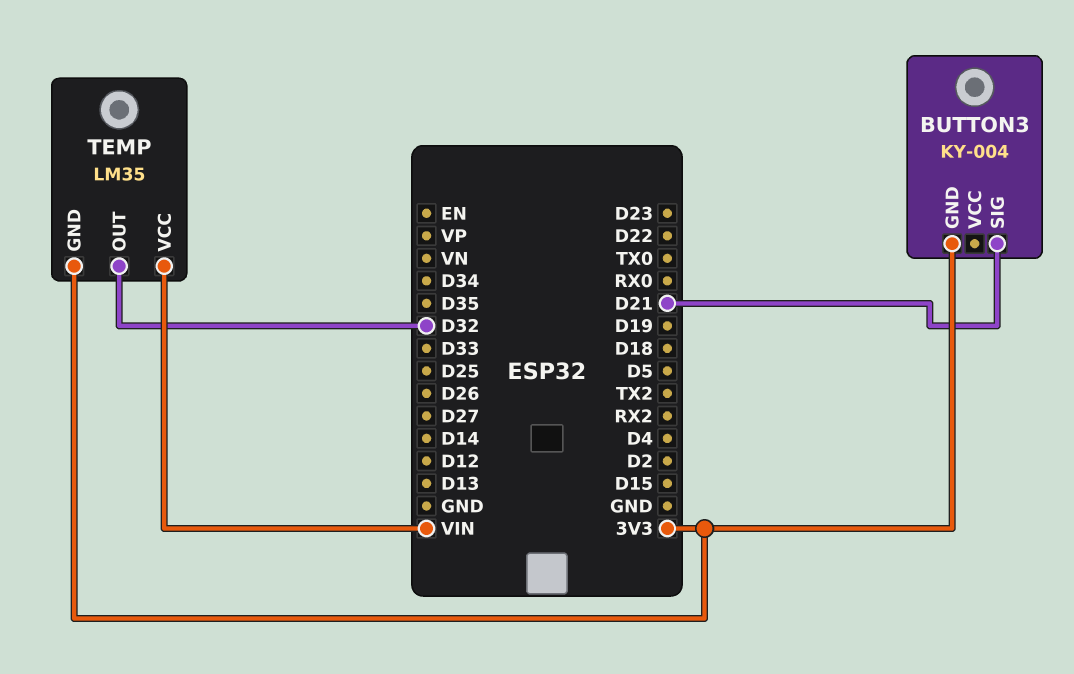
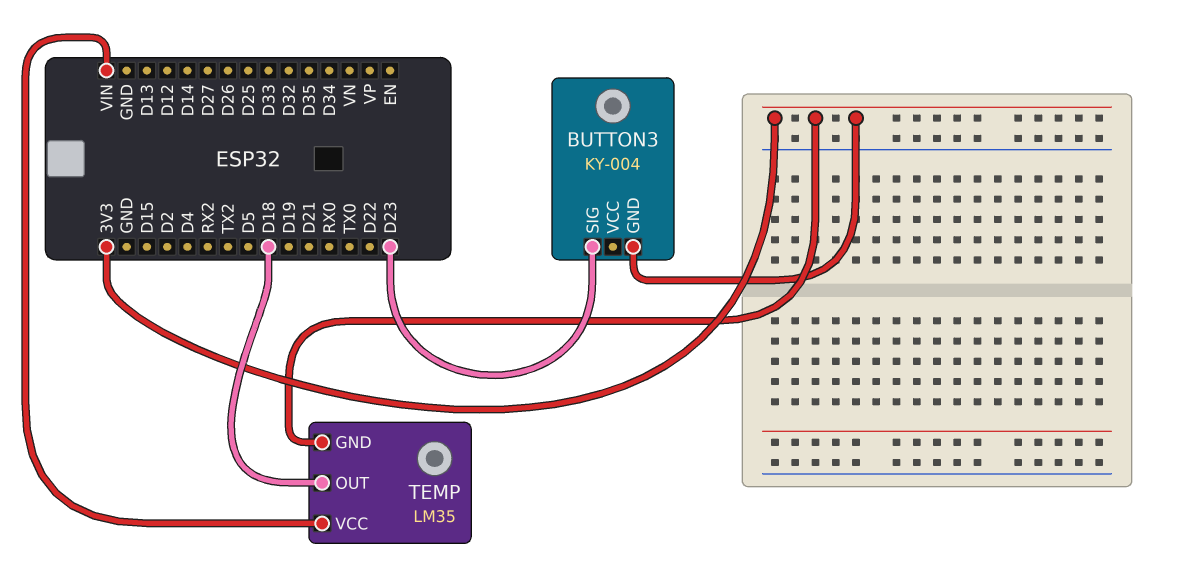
BUTTON3 pin SIG: D21 -> D23
TEMP pin OUT: D32 -> D18

